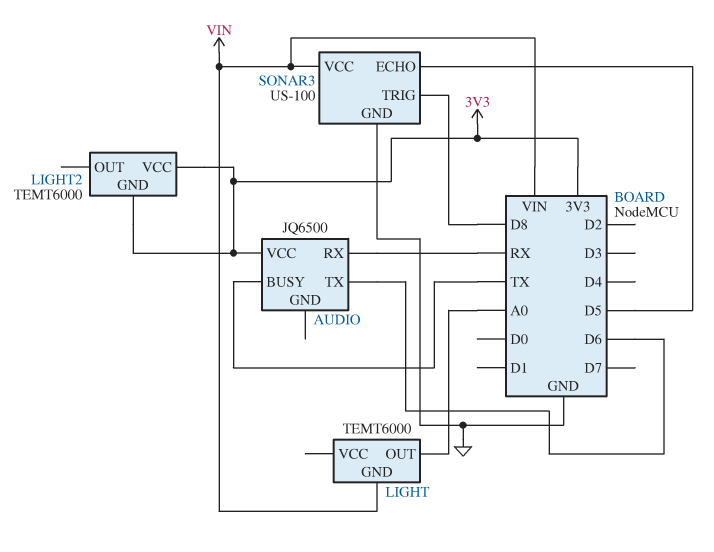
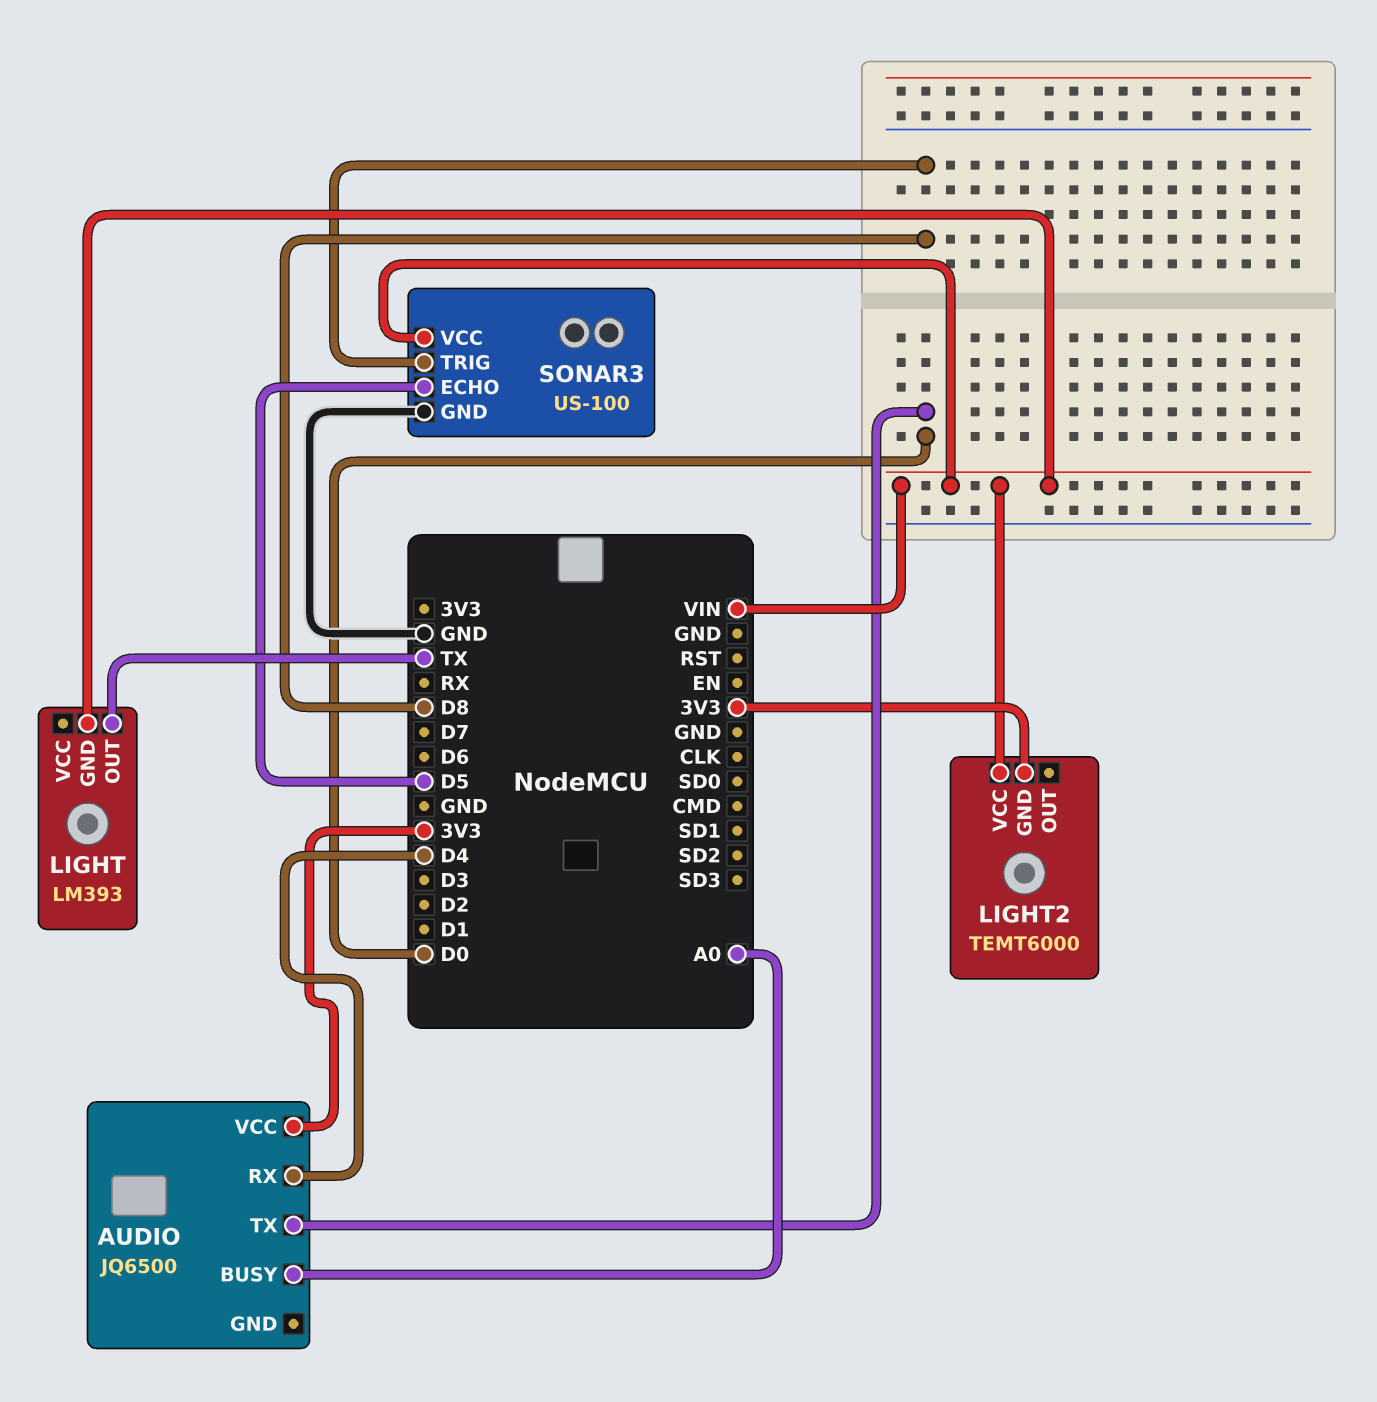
AUDIO pin BUSY: TX -> A0
AUDIO pin RX: RX -> D4
AUDIO pin TX: D6 -> D0
LIGHT: TEMT6000 -> LM393
LIGHT pin OUT: A0 -> TX
LIGHT2 pin VCC: 3V3 -> VIN

